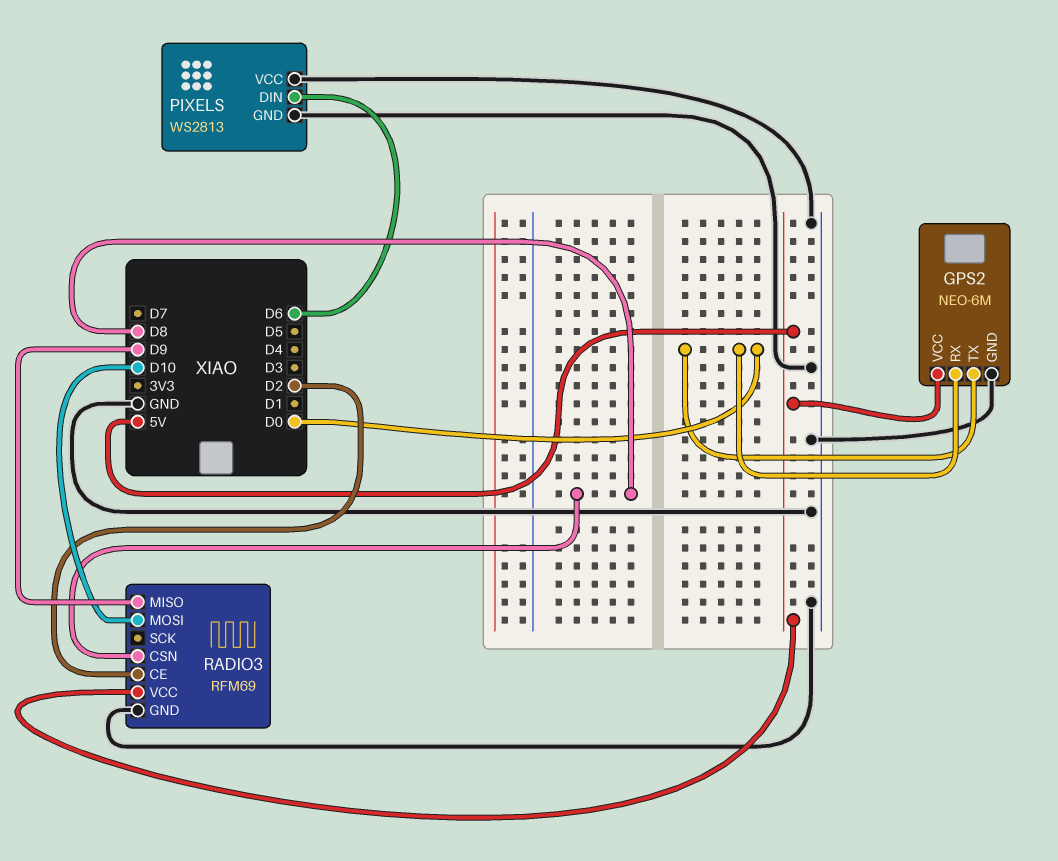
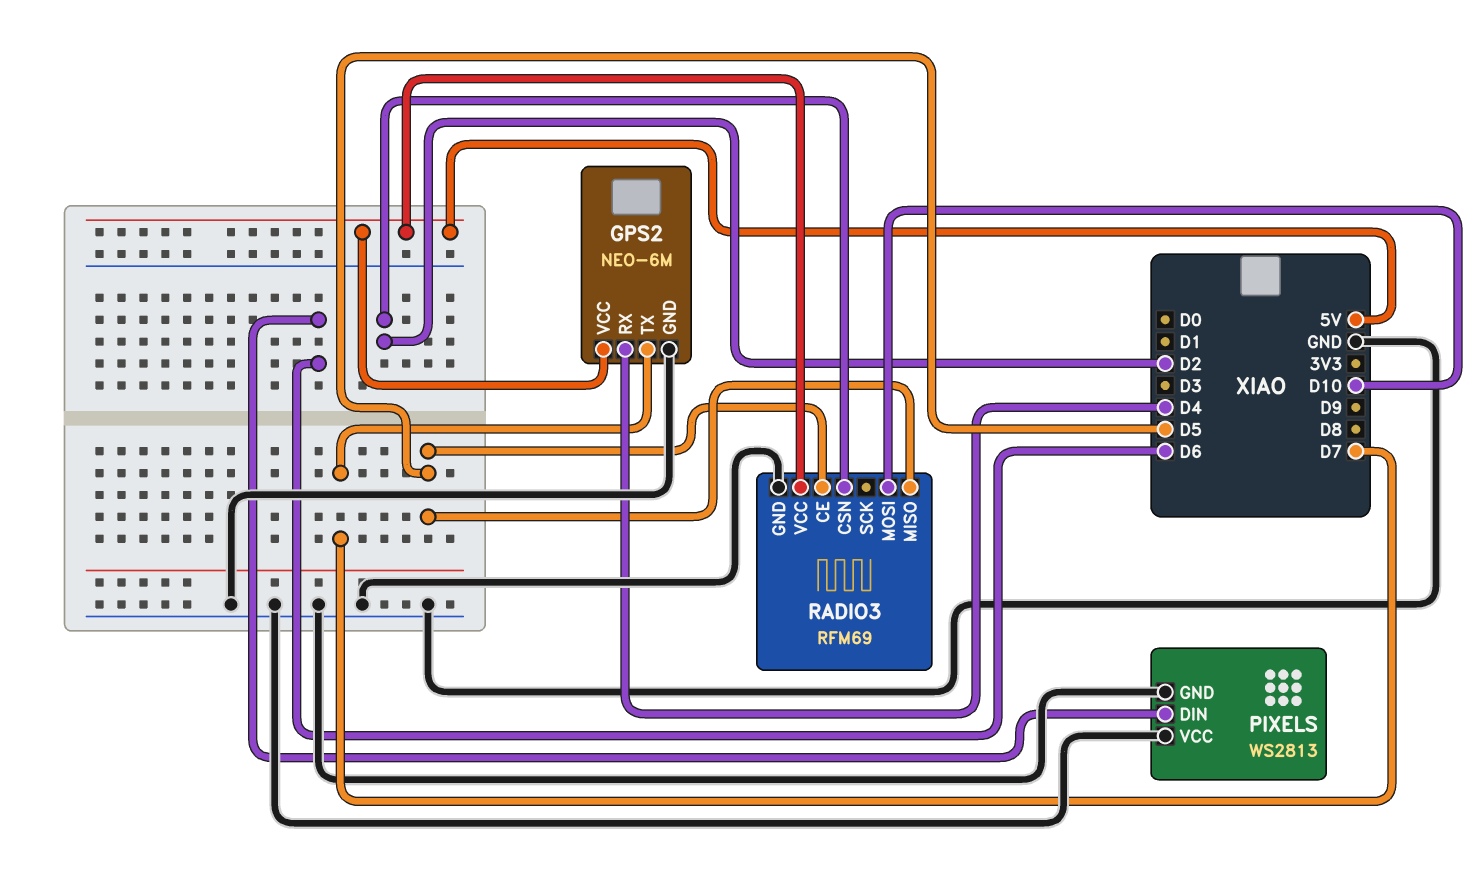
GPS2 pin RX: D0 -> D4
GPS2 pin TX: D0 -> D7
RADIO3 pin CE: D2 -> D5
RADIO3 pin CSN: D8 -> D2
RADIO3 pin MISO: D9 -> D5

